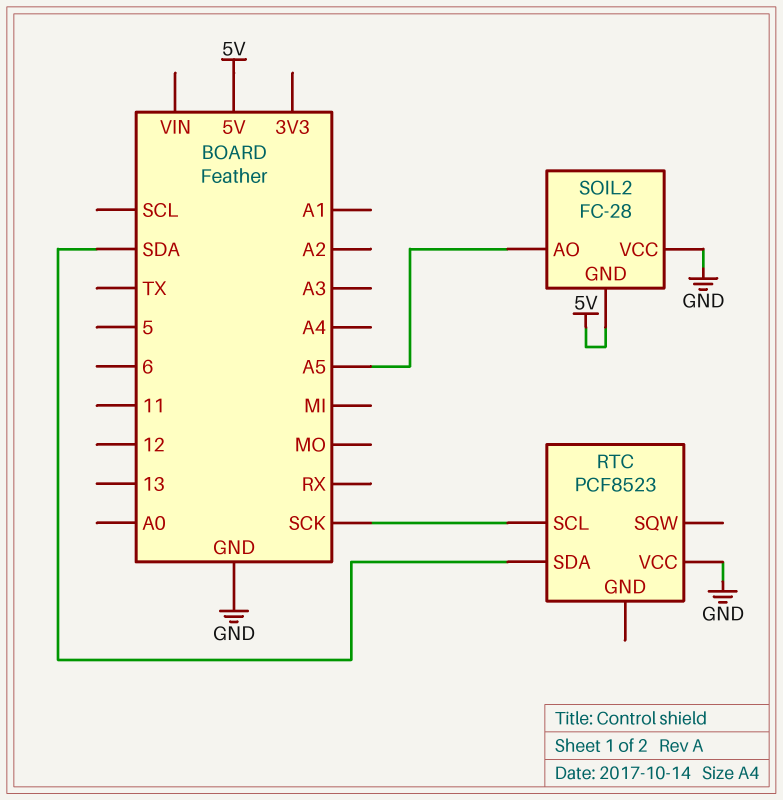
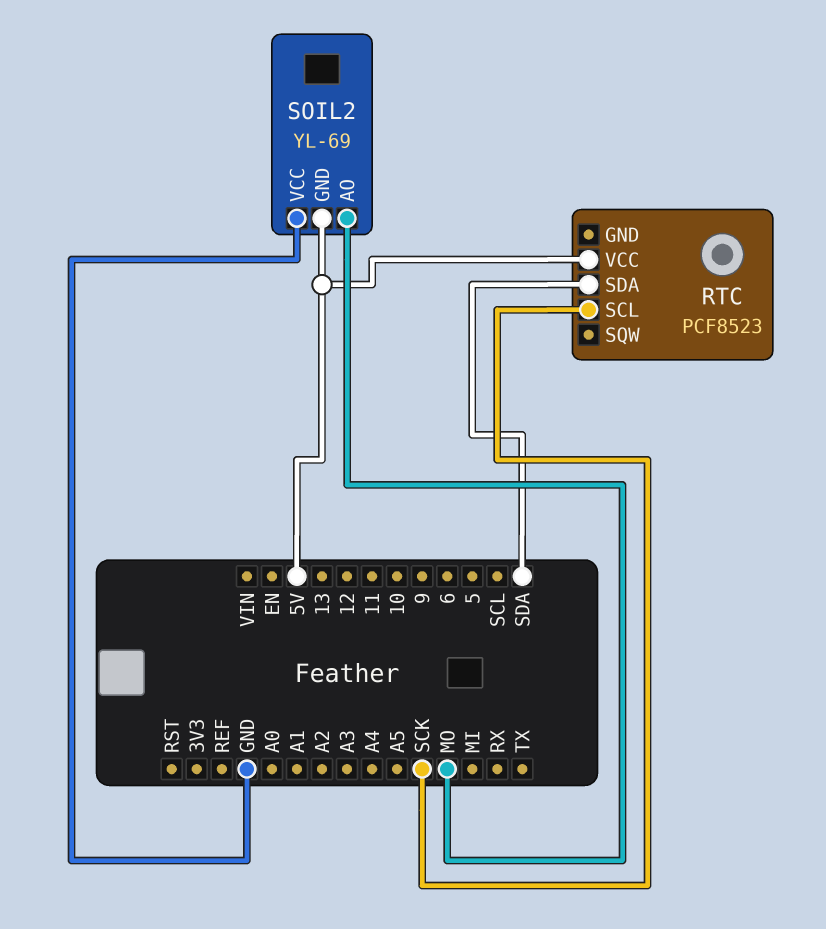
RTC pin VCC: GND -> 5V
SOIL2: FC-28 -> YL-69
SOIL2 pin AO: A5 -> MO

